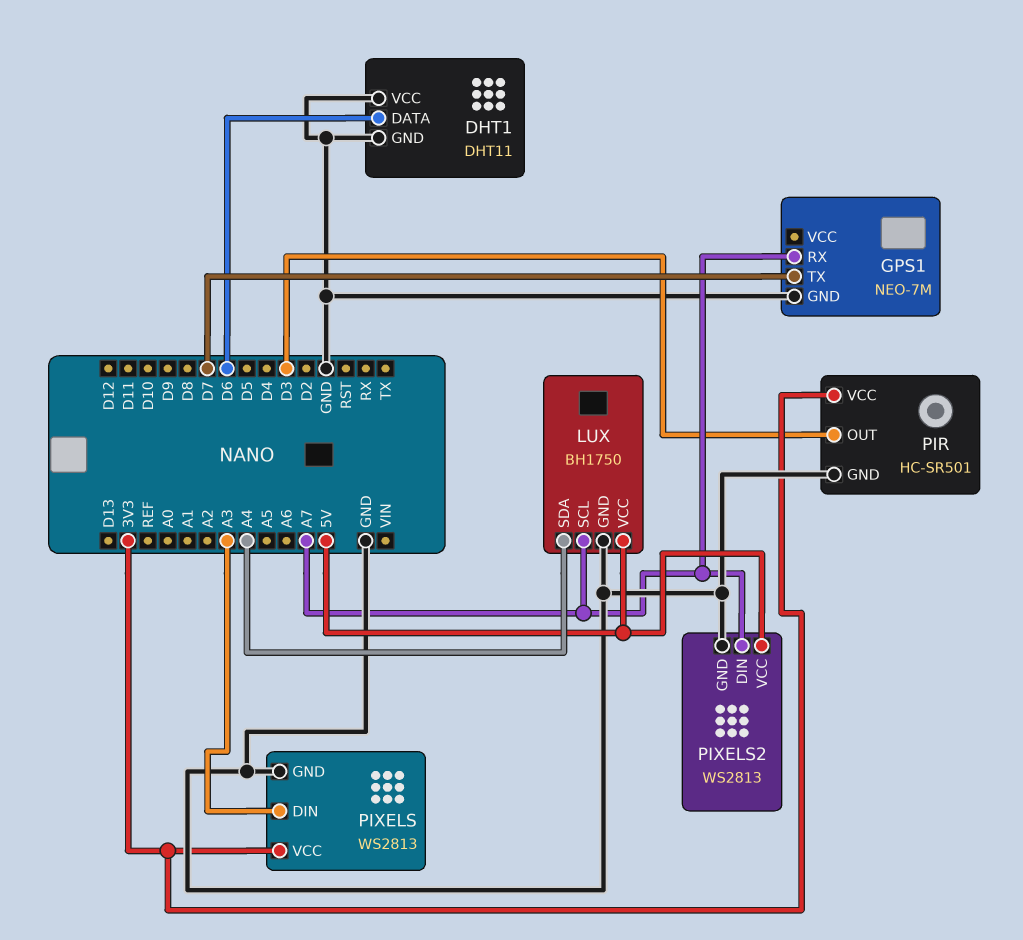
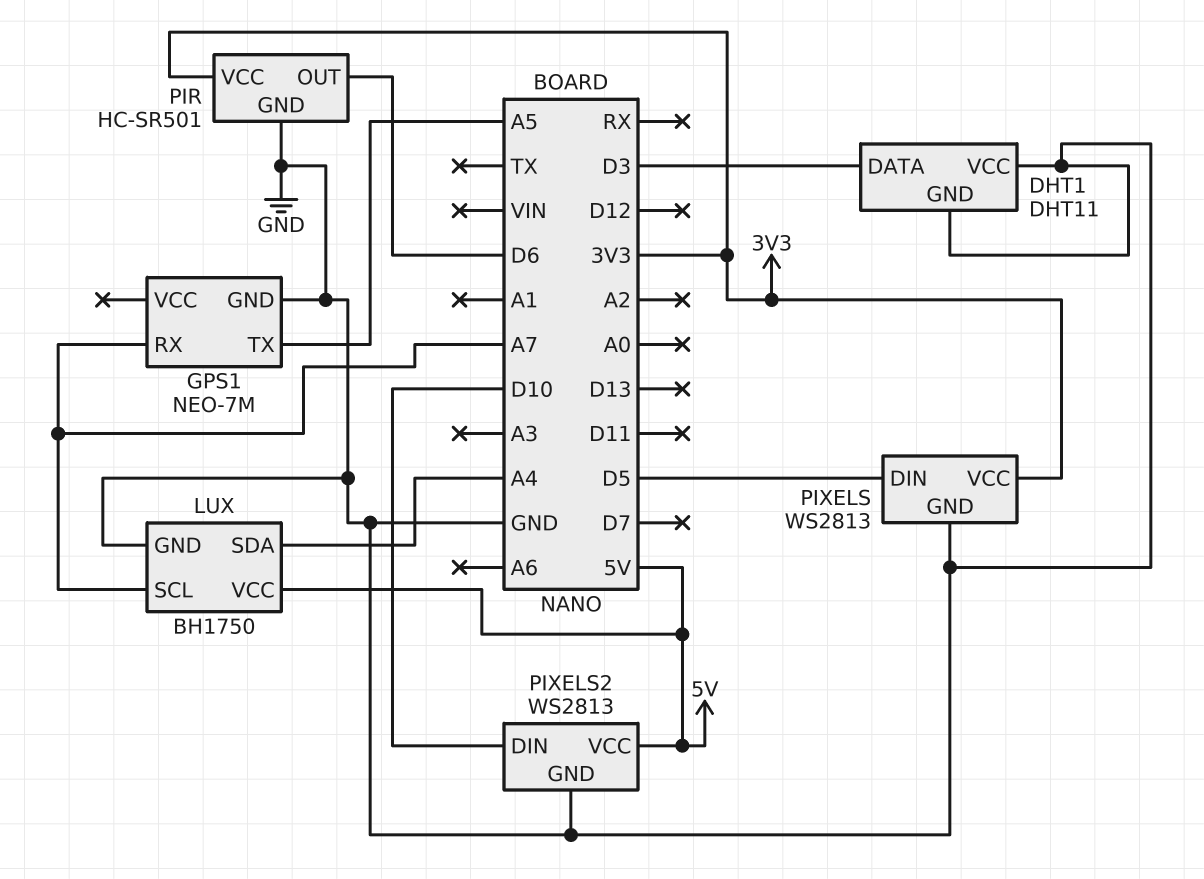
DHT1 pin DATA: D6 -> D3
GPS1 pin TX: D7 -> A5
PIR pin OUT: D3 -> D6
PIXELS pin DIN: A3 -> D5
PIXELS2 pin DIN: A7 -> D10

